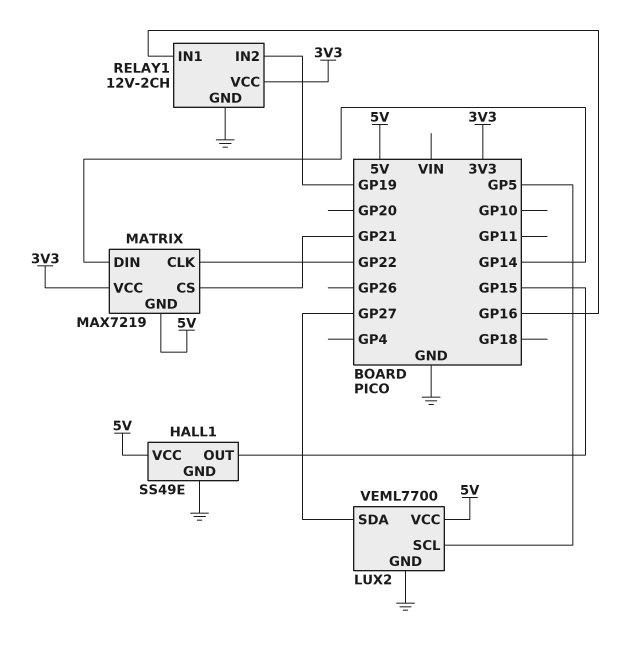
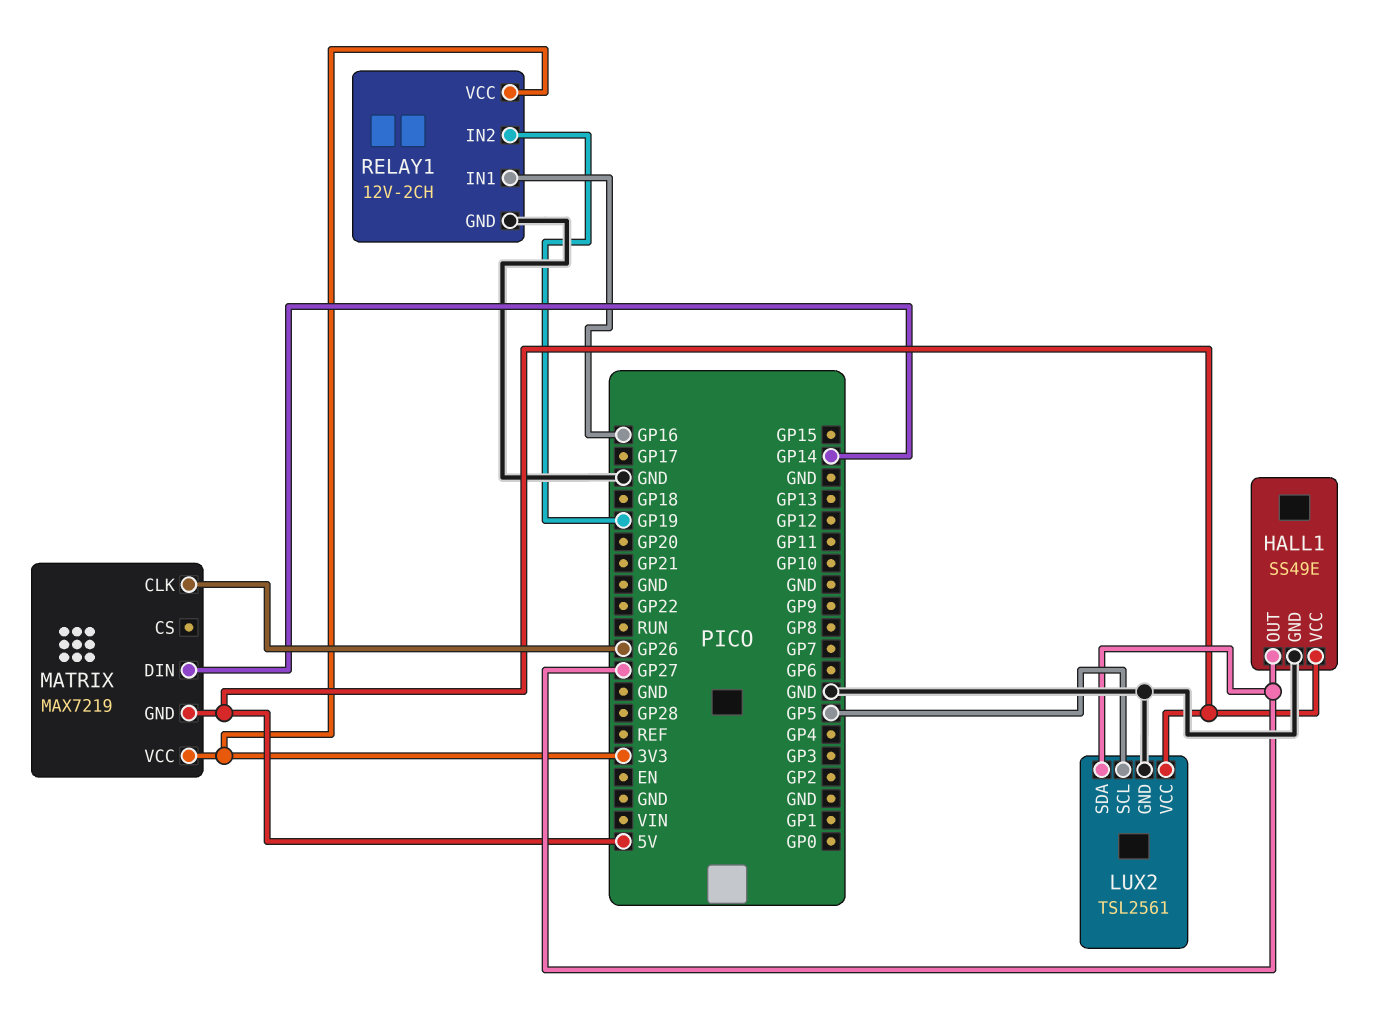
HALL1 pin OUT: GP15 -> GP27
LUX2: VEML7700 -> TSL2561
MATRIX pin CLK: GP22 -> GP26
MATRIX pin CS: GP21 -> none

